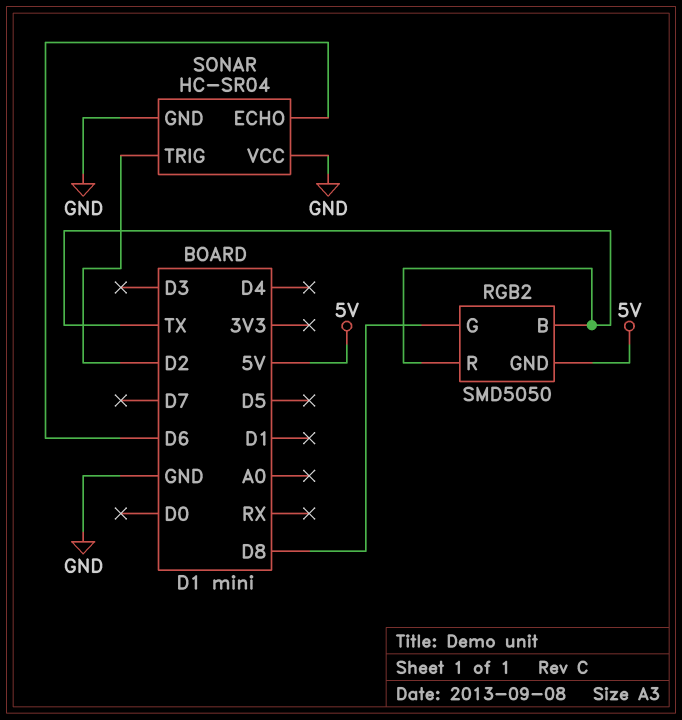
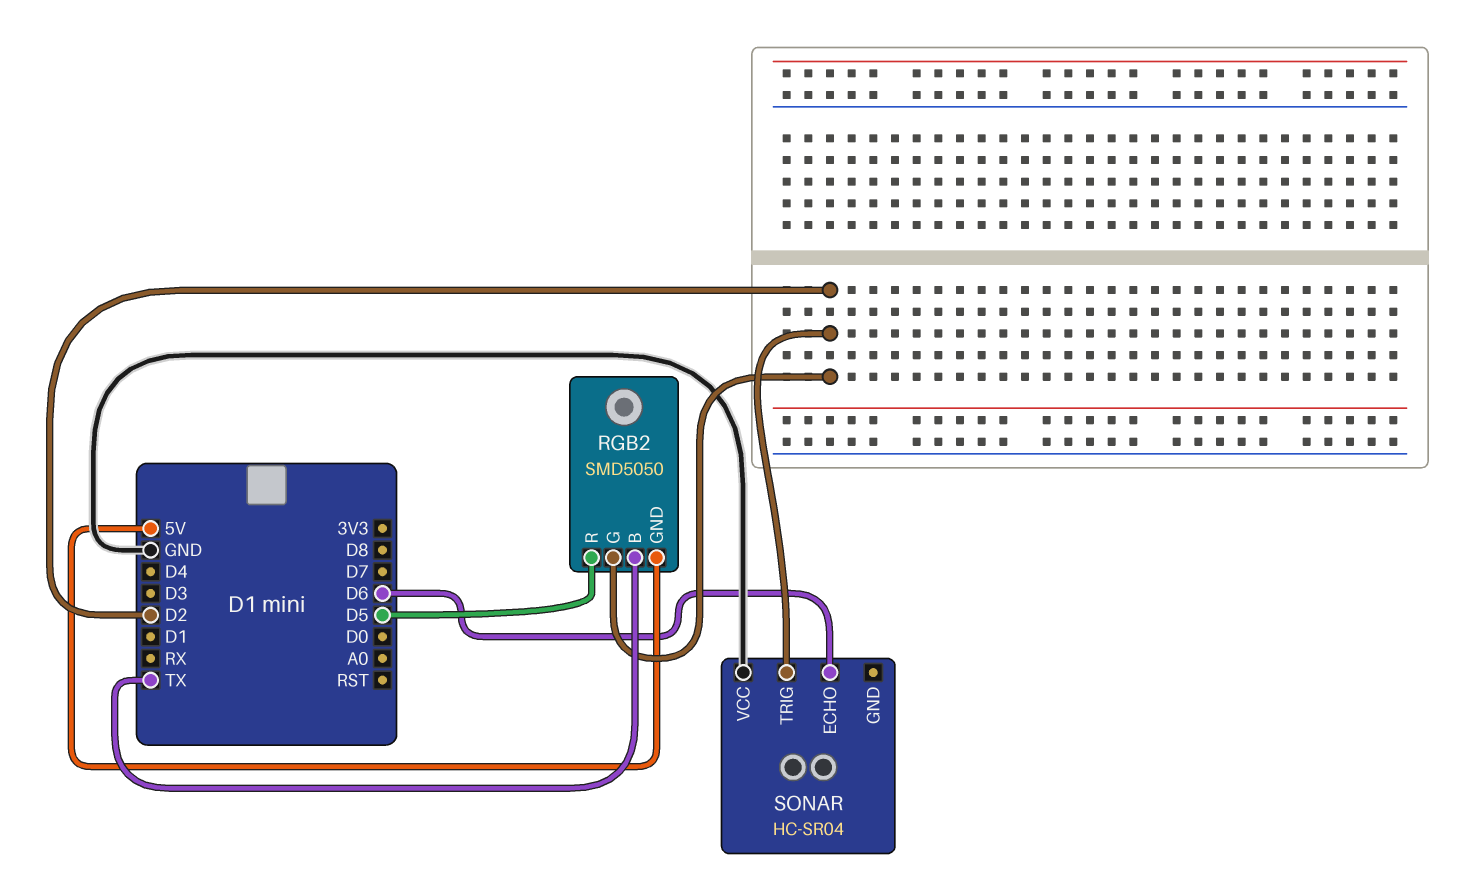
RGB2 pin G: D8 -> D2
RGB2 pin R: TX -> D5
SONAR pin GND: GND -> none

